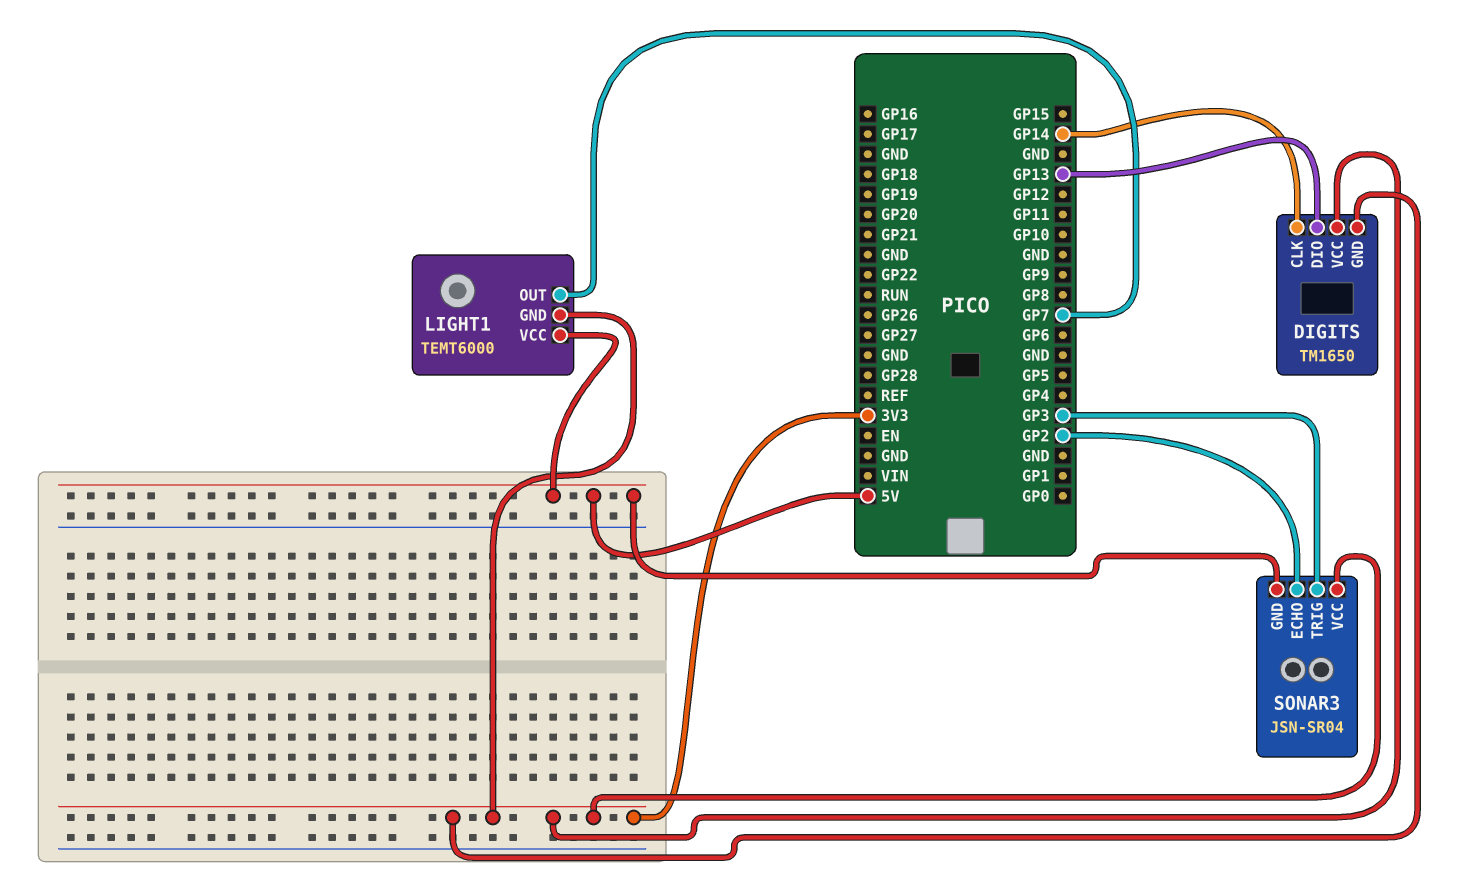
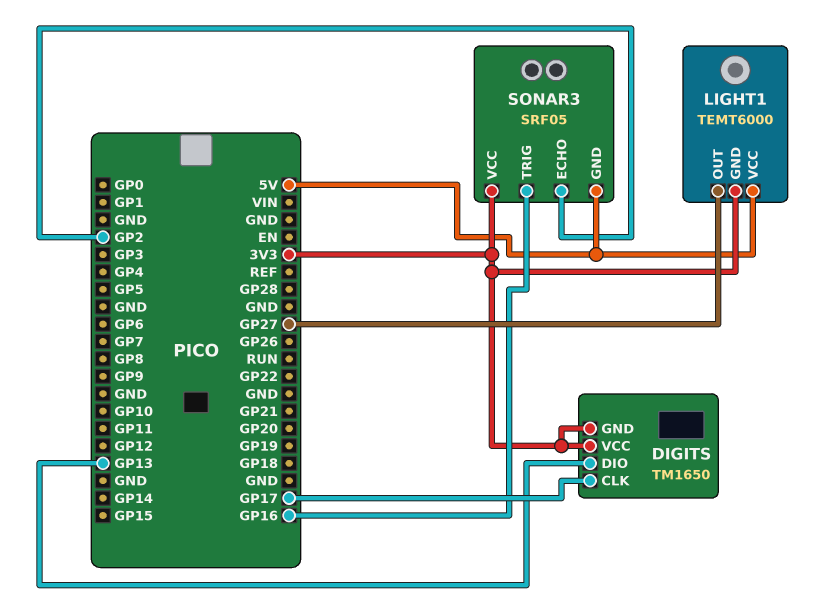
DIGITS pin CLK: GP14 -> GP17
LIGHT1 pin OUT: GP7 -> GP27
SONAR3: JSN-SR04 -> SRF05
SONAR3 pin TRIG: GP3 -> GP16

